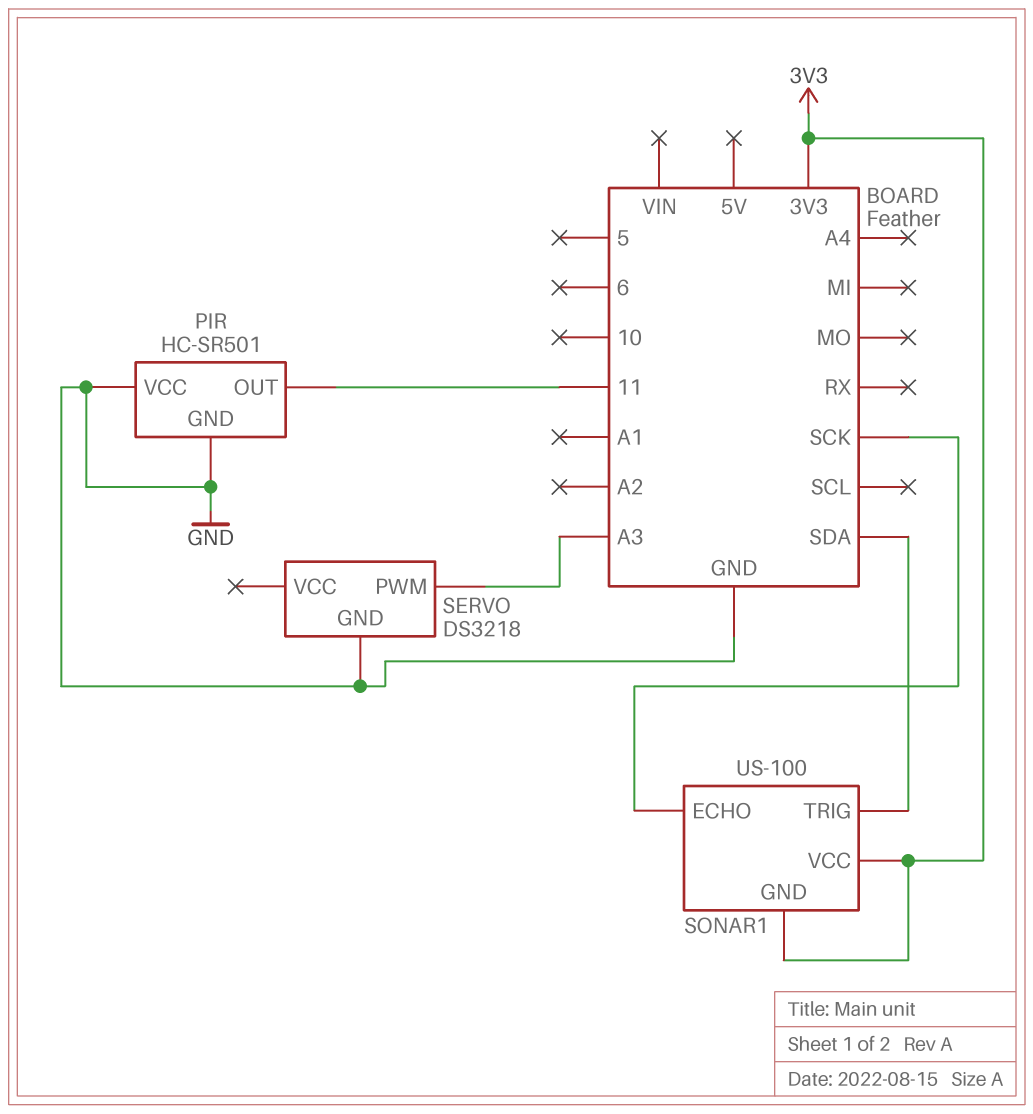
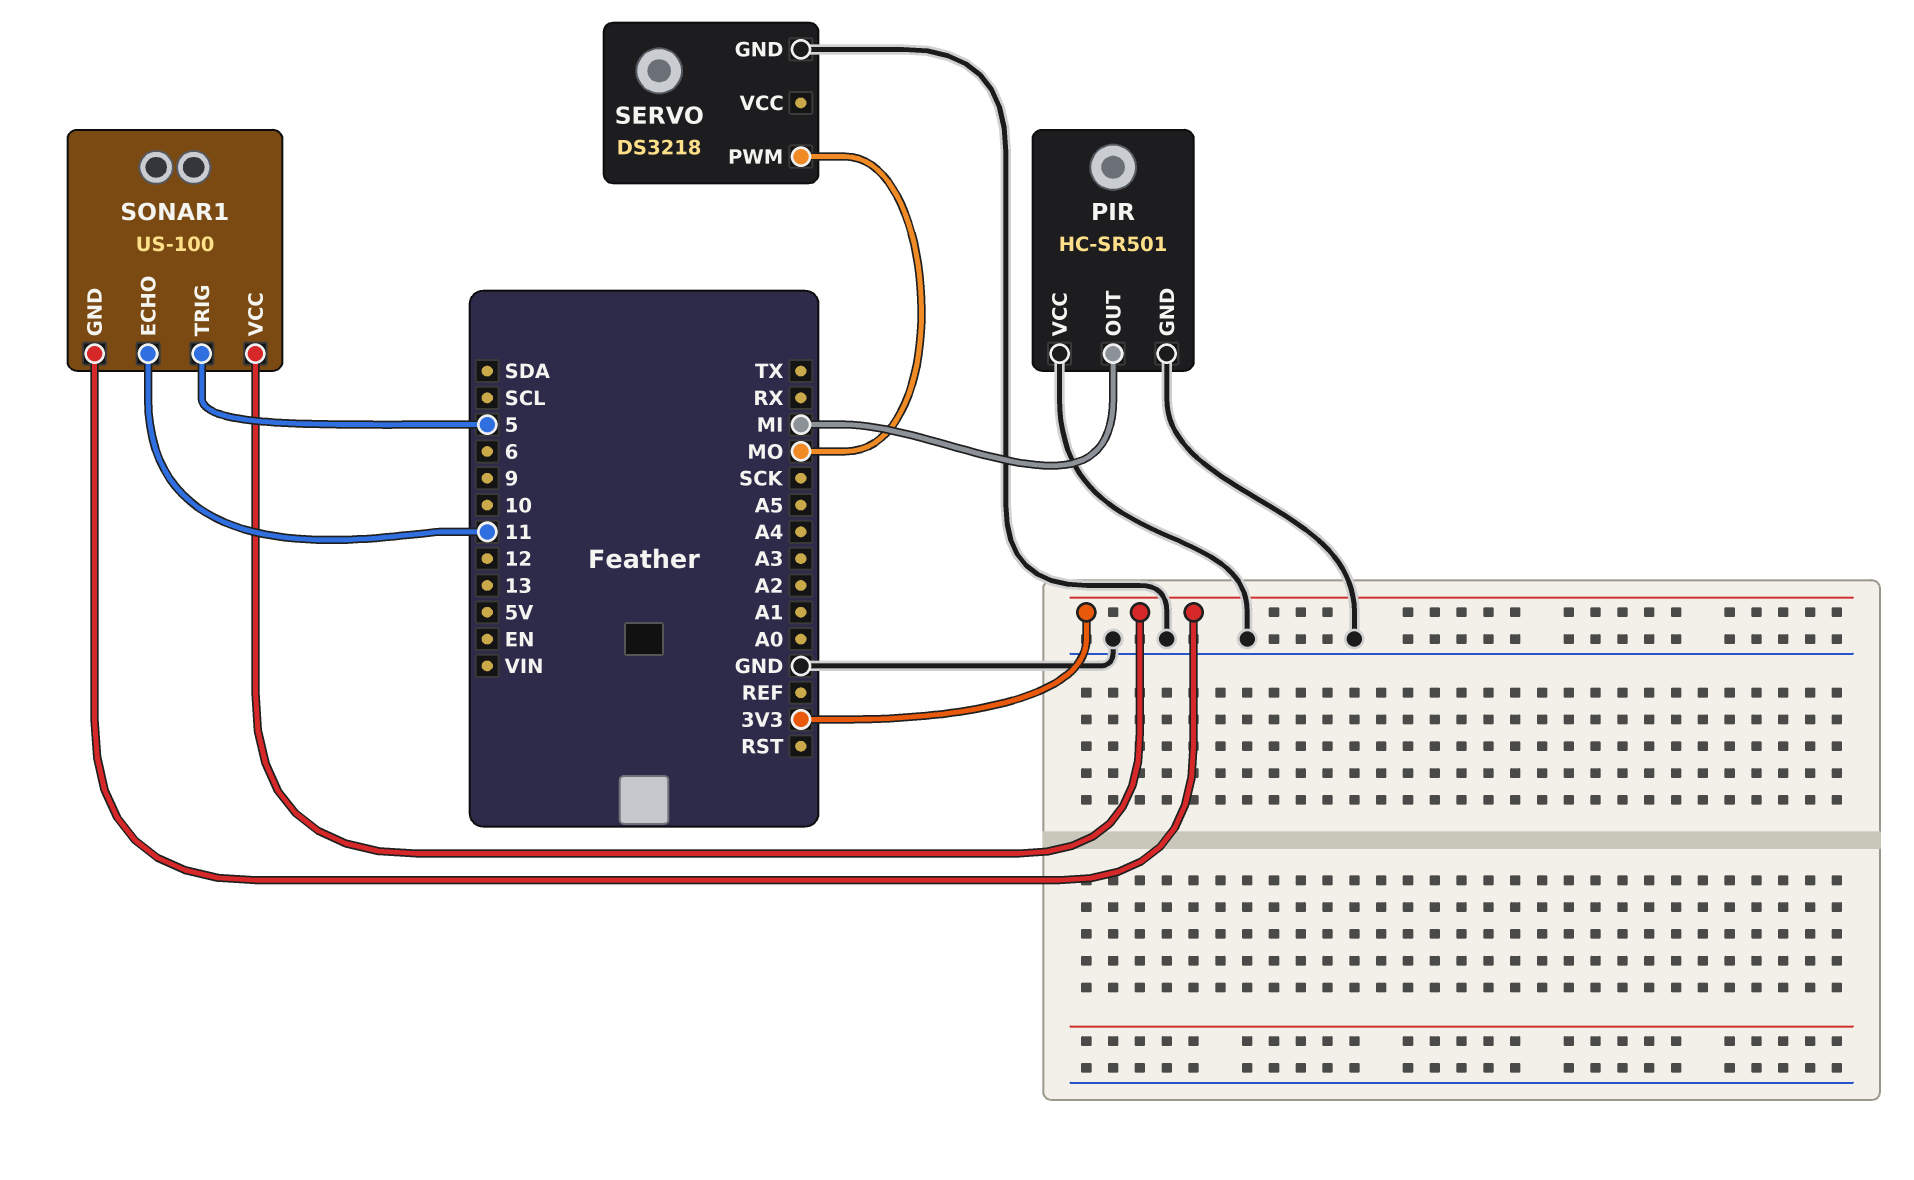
PIR pin OUT: 11 -> MI
SERVO pin PWM: A3 -> MO
SONAR1 pin ECHO: SCK -> 11
SONAR1 pin TRIG: SDA -> 5

